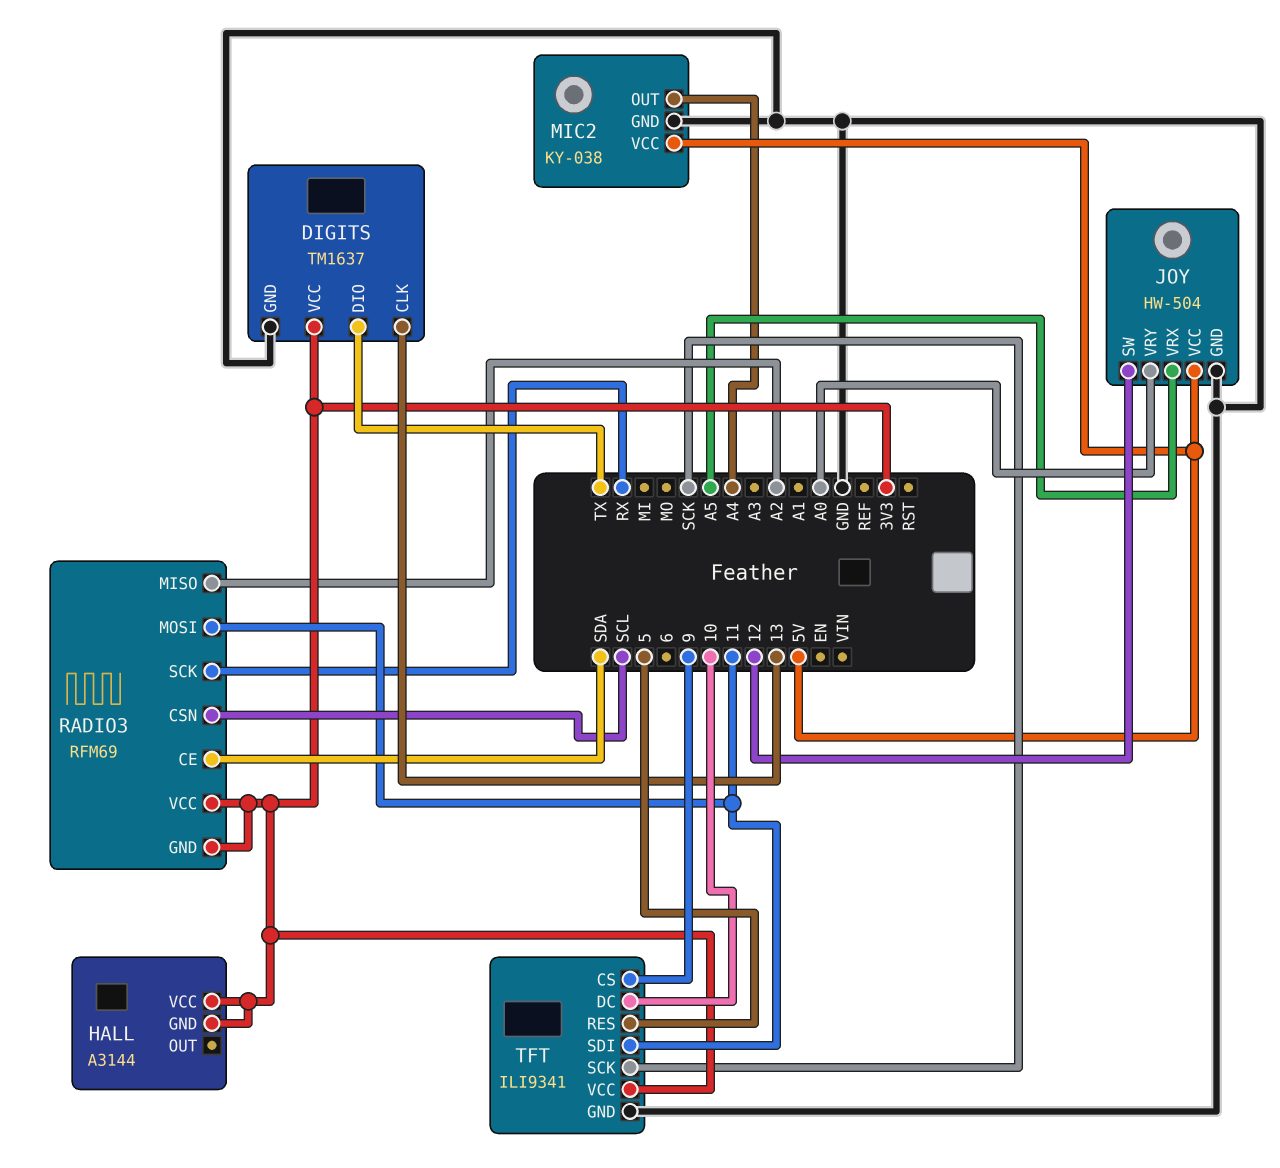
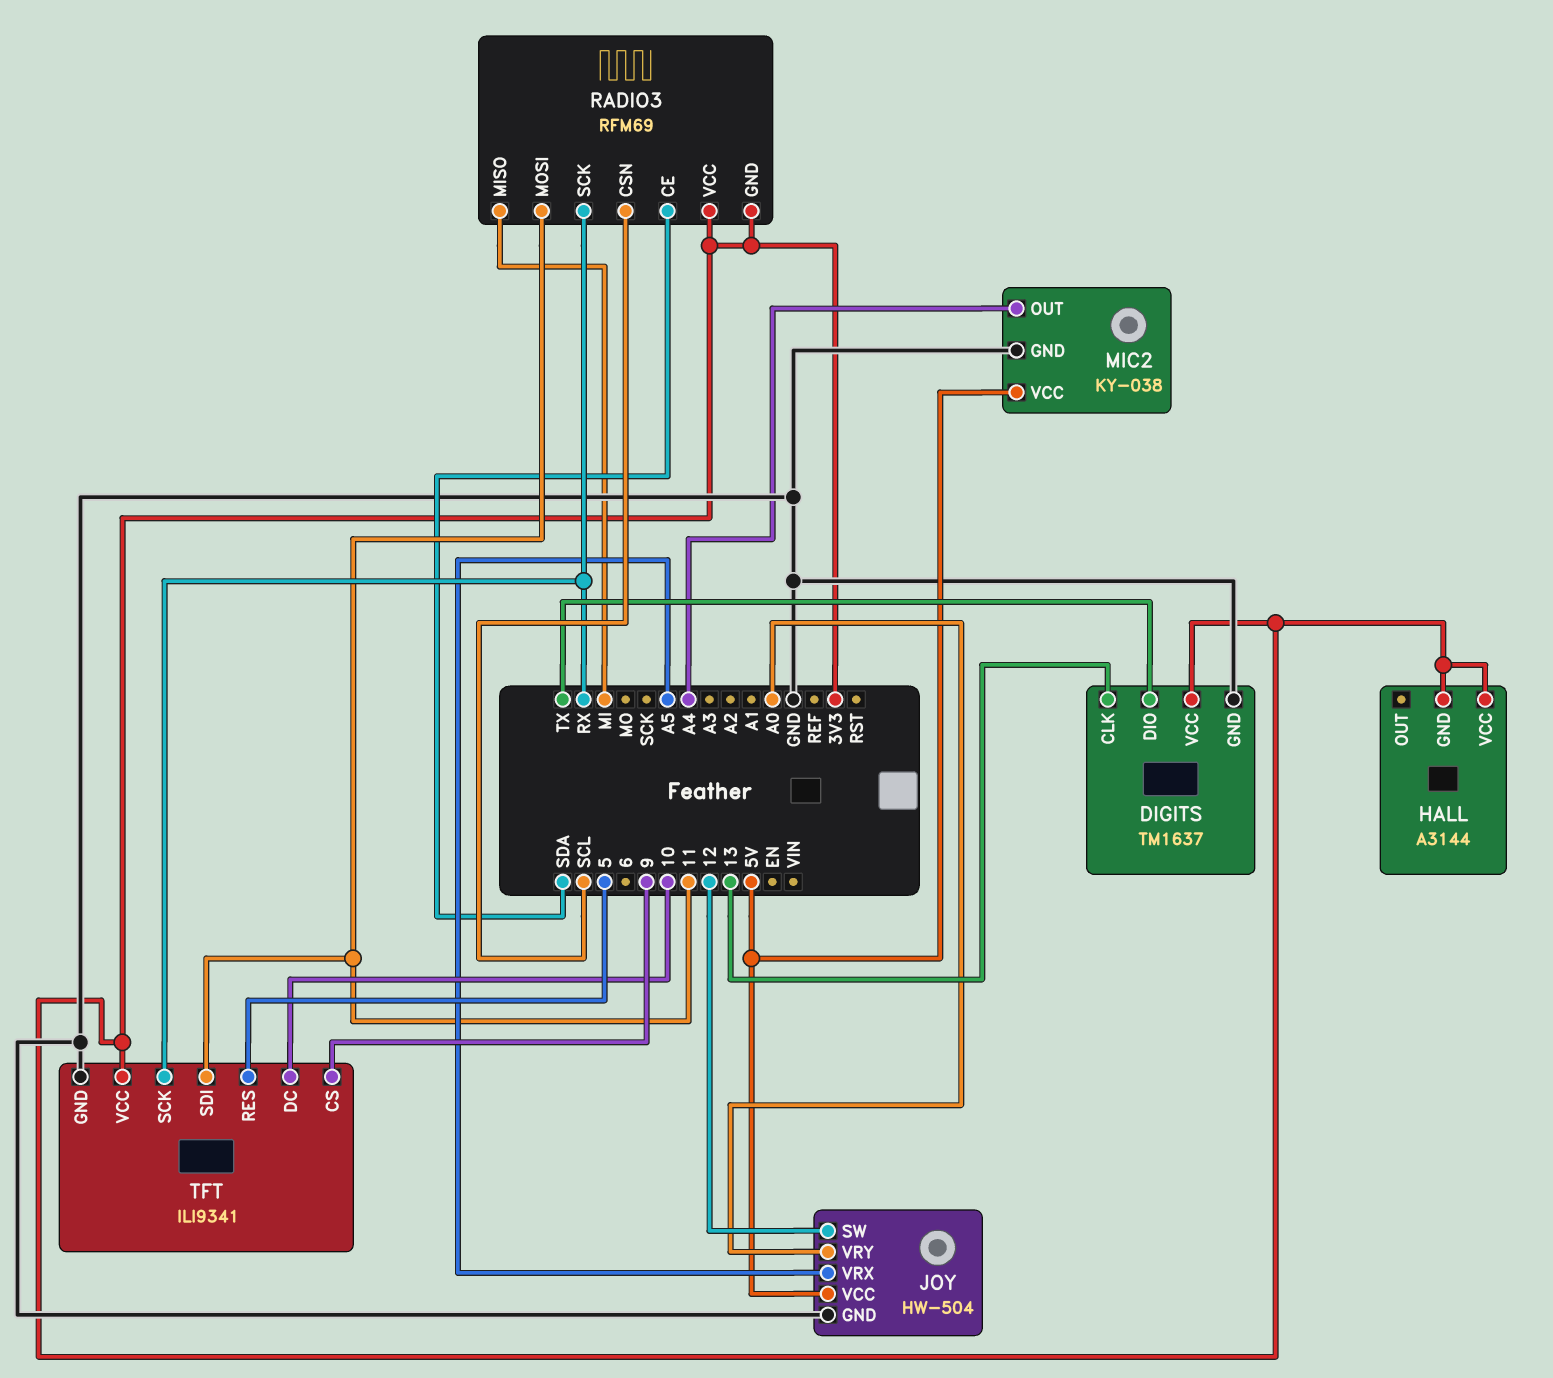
RADIO3 pin MISO: A2 -> MI
TFT pin SCK: SCK -> RX

